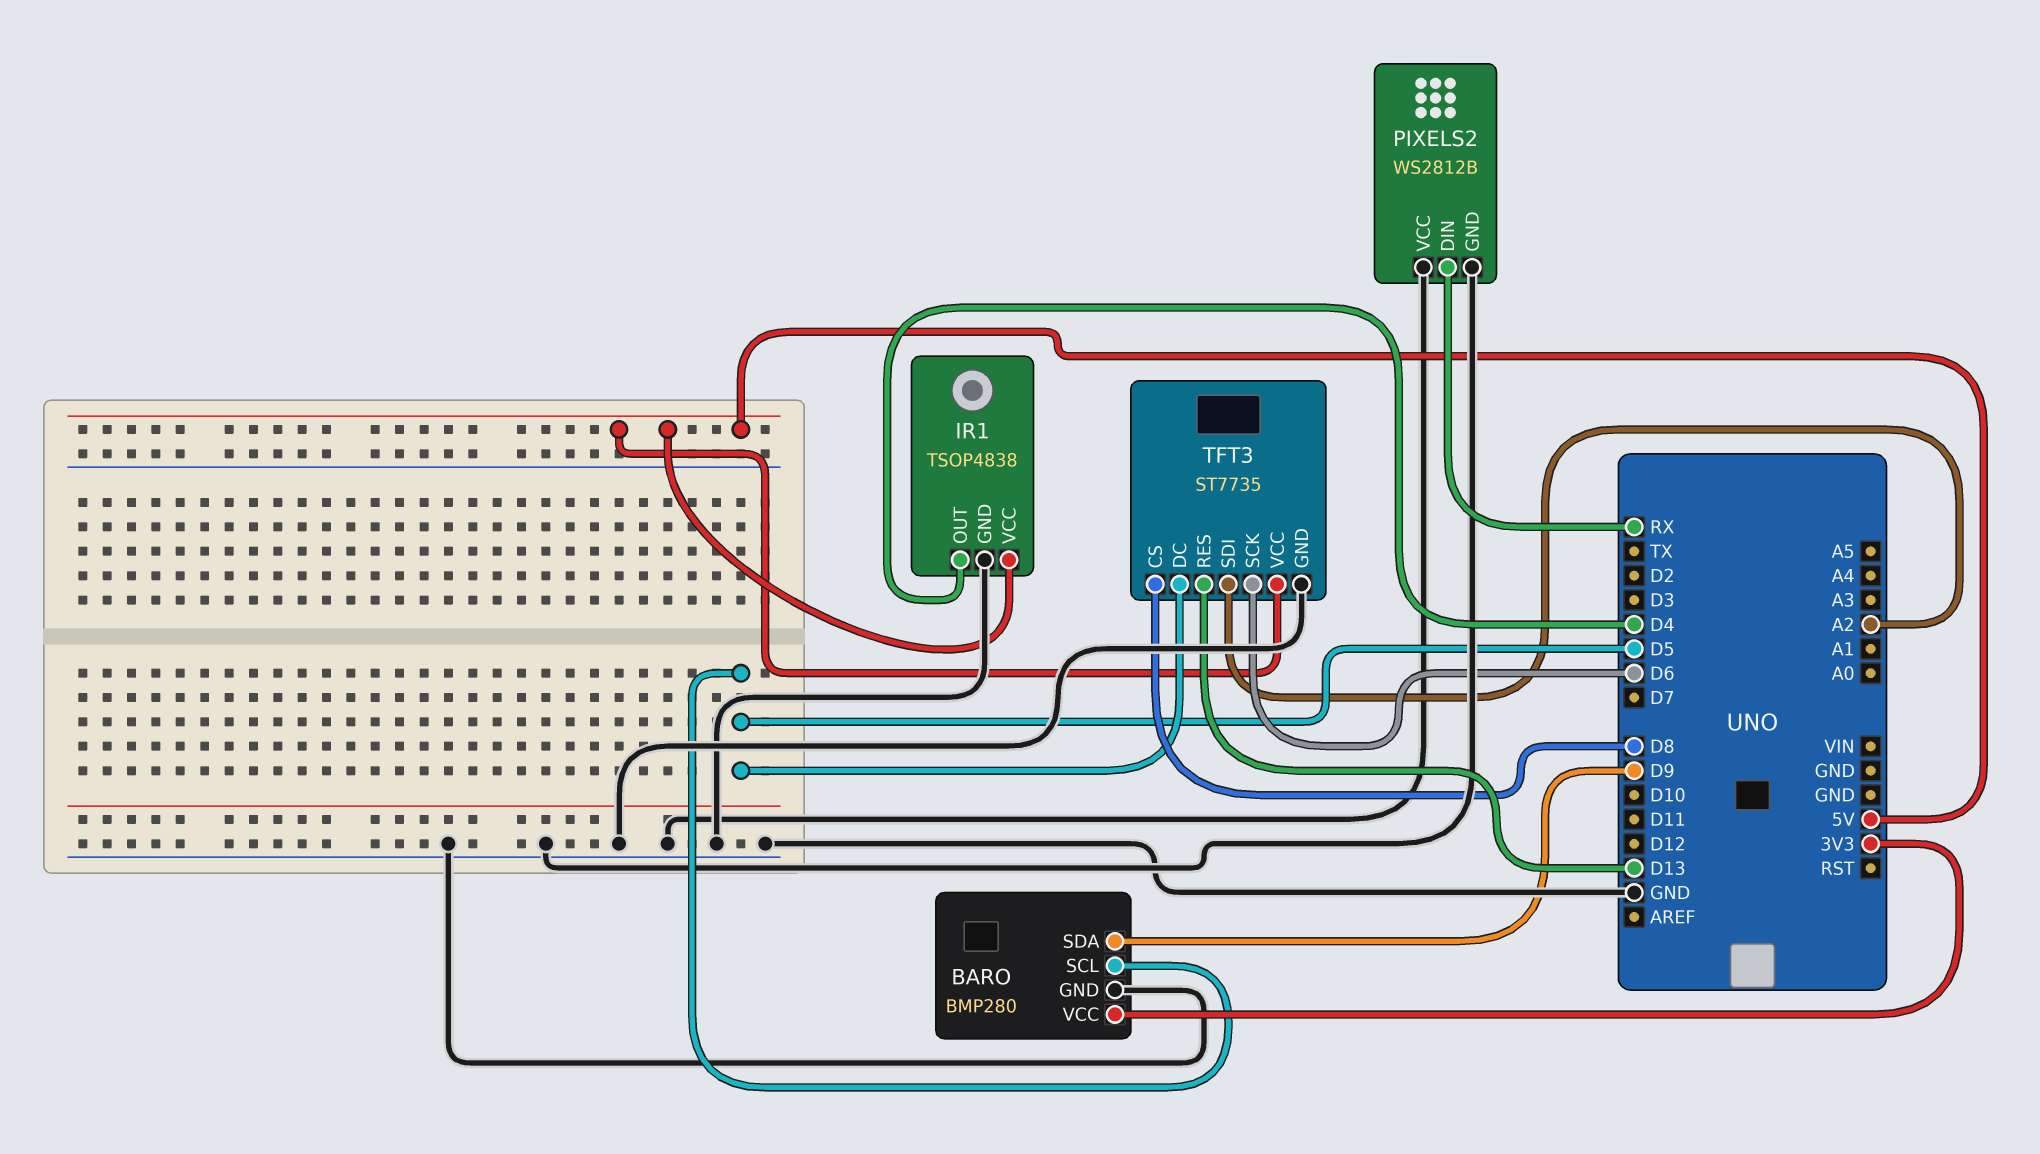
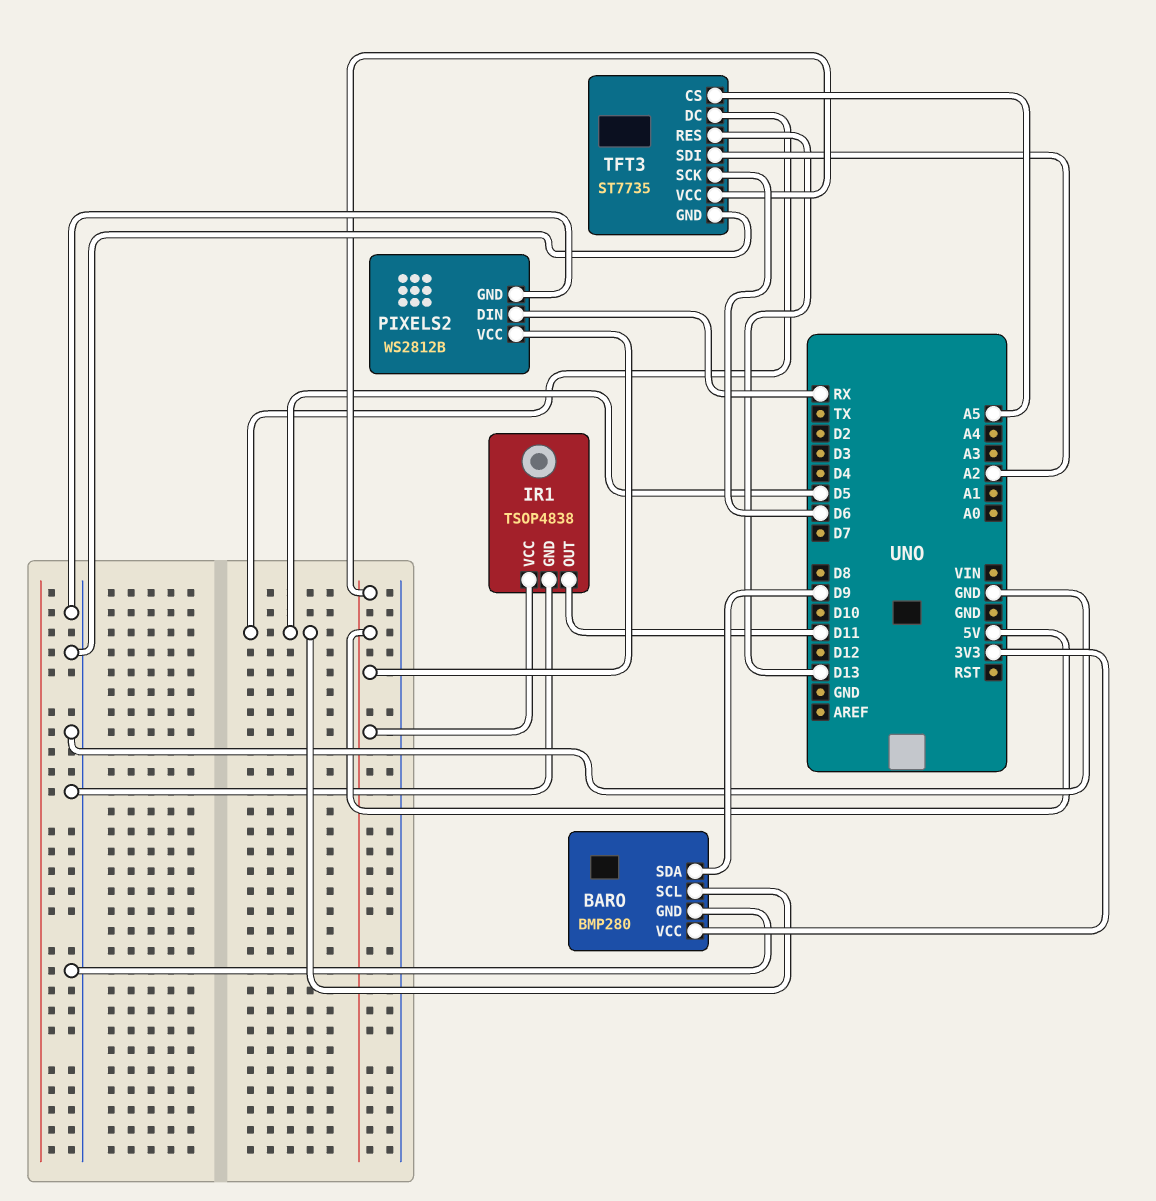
IR1 pin OUT: D4 -> D11
PIXELS2 pin VCC: GND -> 5V
TFT3 pin CS: D8 -> A5

